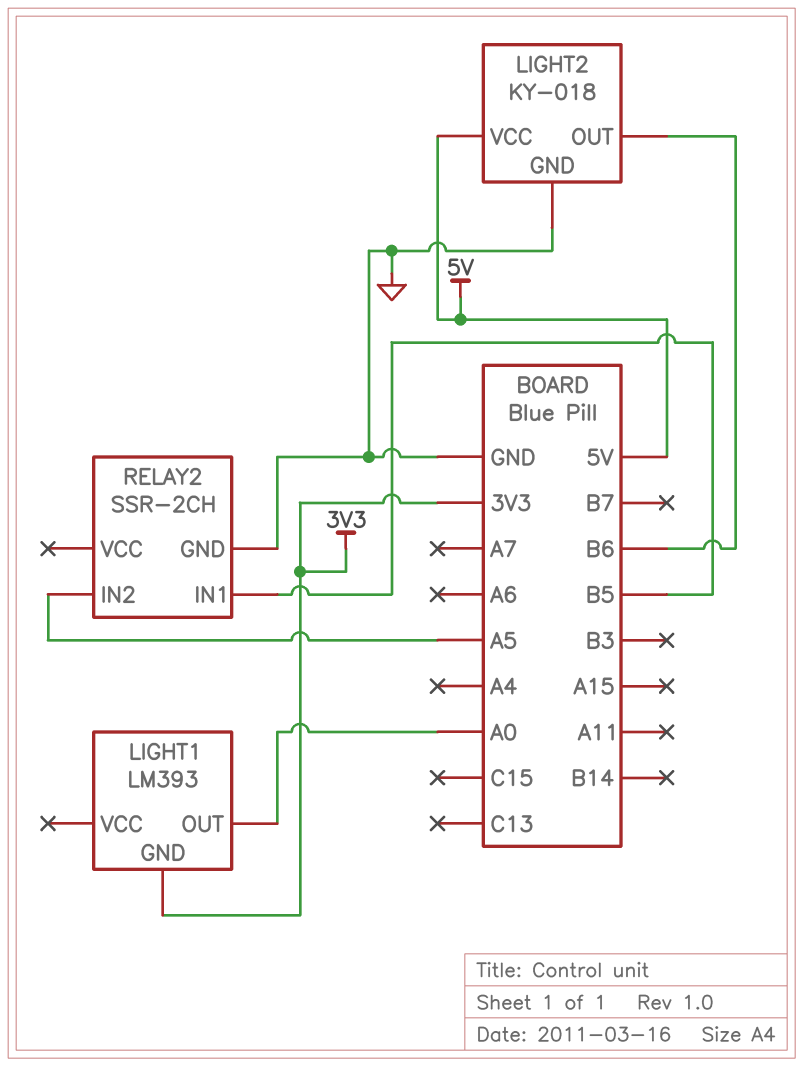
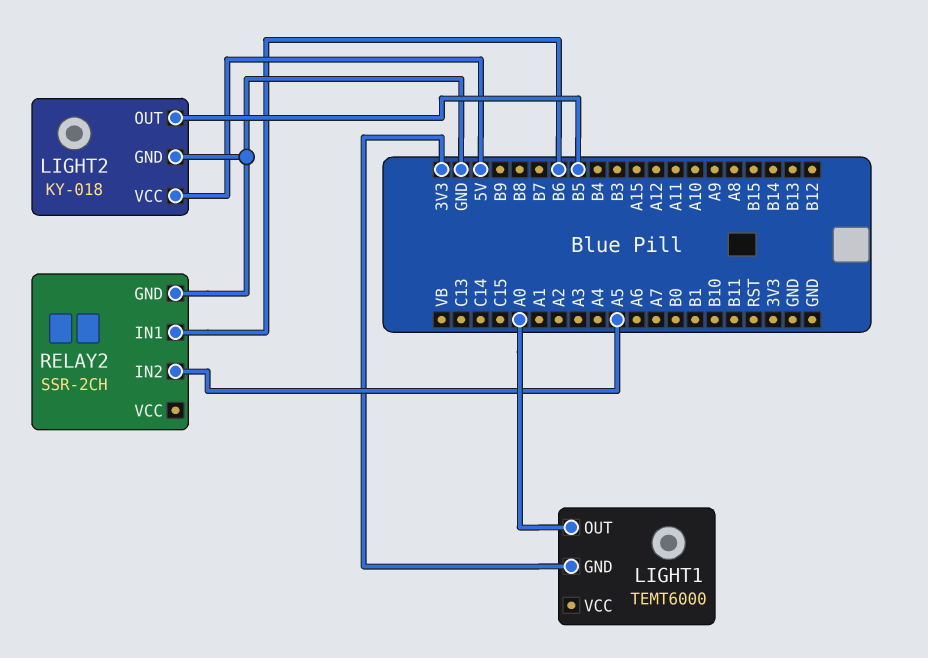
LIGHT1: LM393 -> TEMT6000
LIGHT2 pin OUT: B6 -> B5
RELAY2 pin IN1: B5 -> B6

